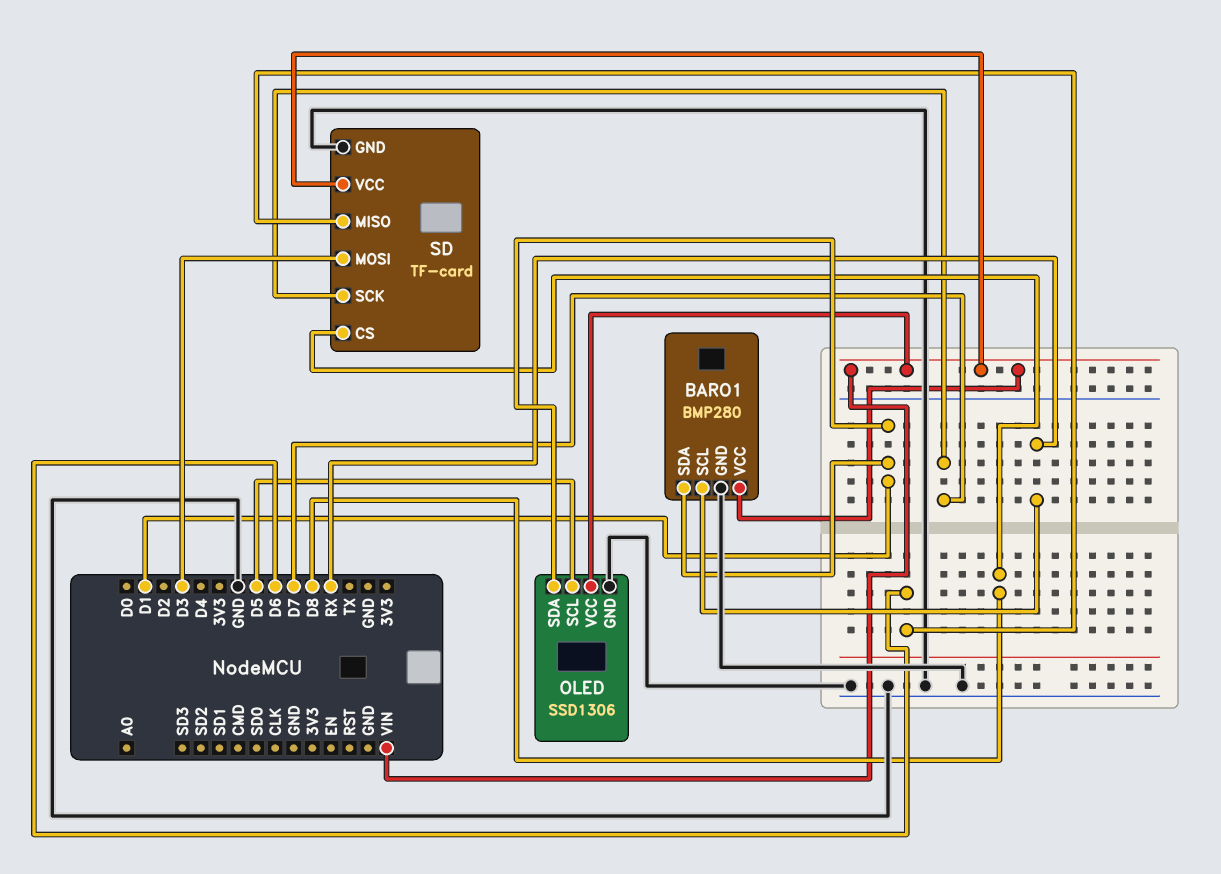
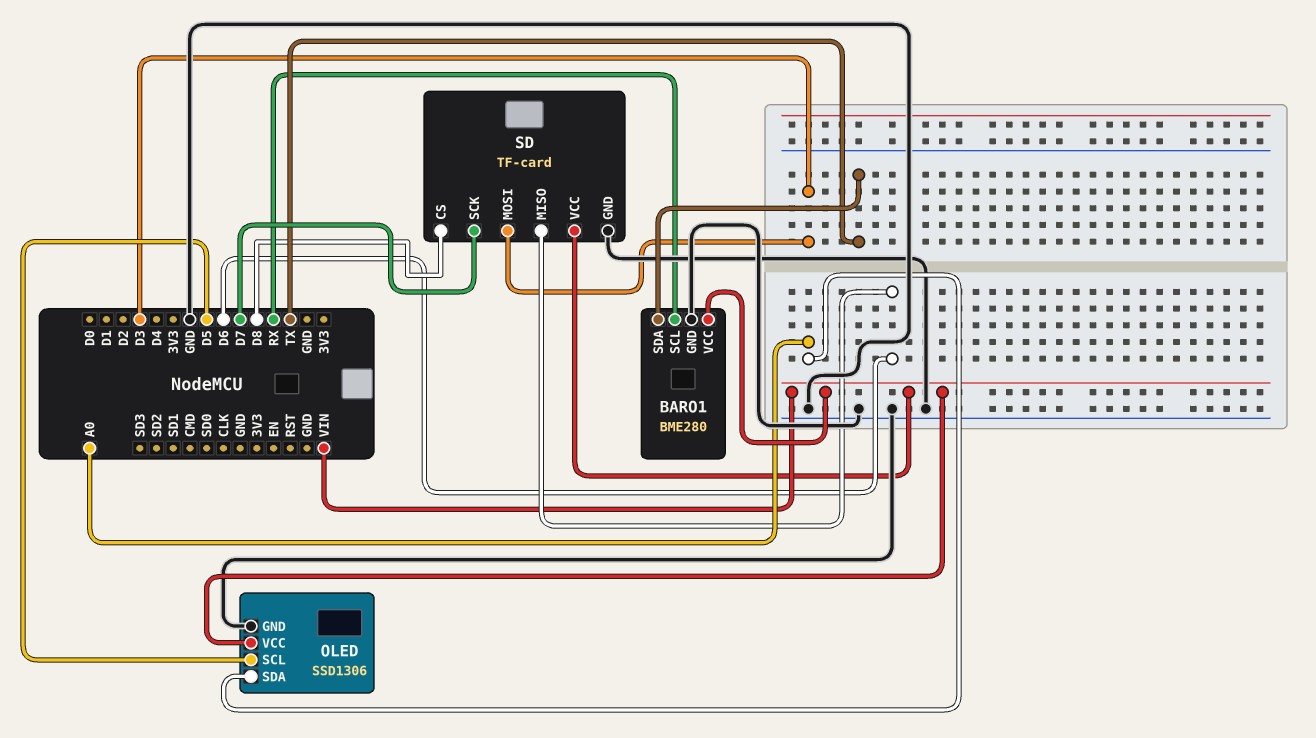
BARO1: BMP280 -> BME280
BARO1 pin SDA: D1 -> TX
OLED pin SDA: D1 -> A0

